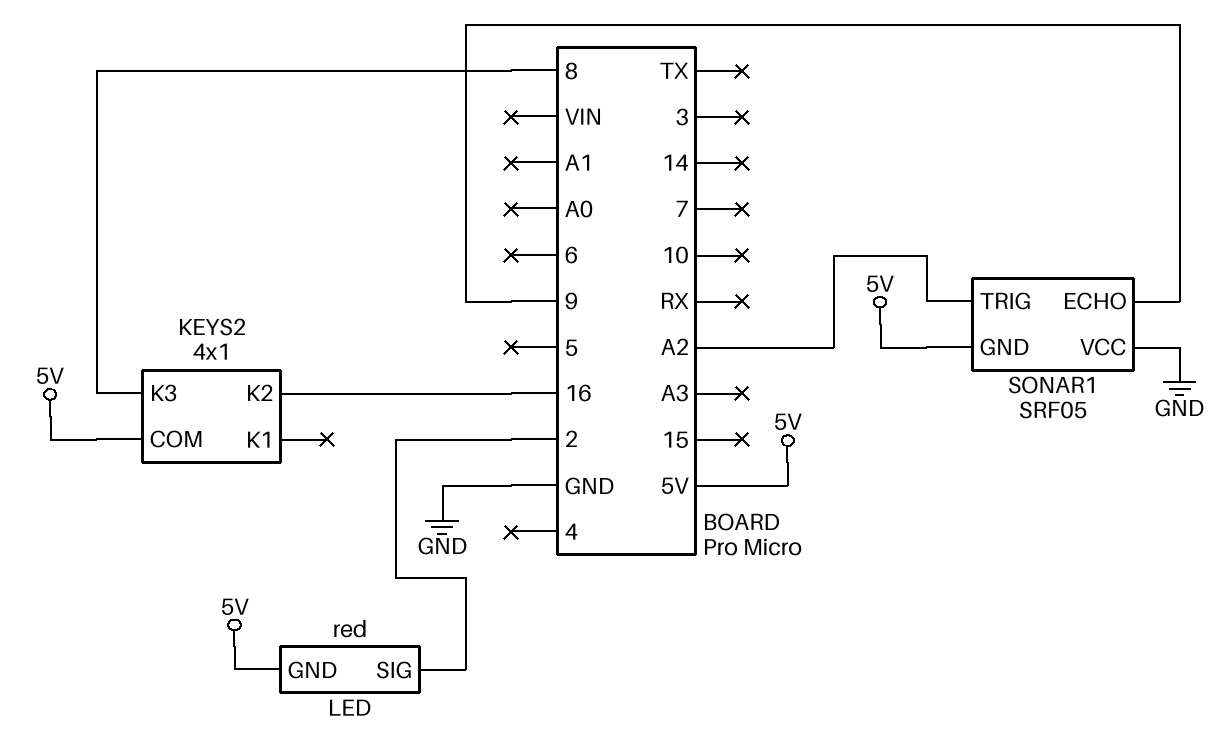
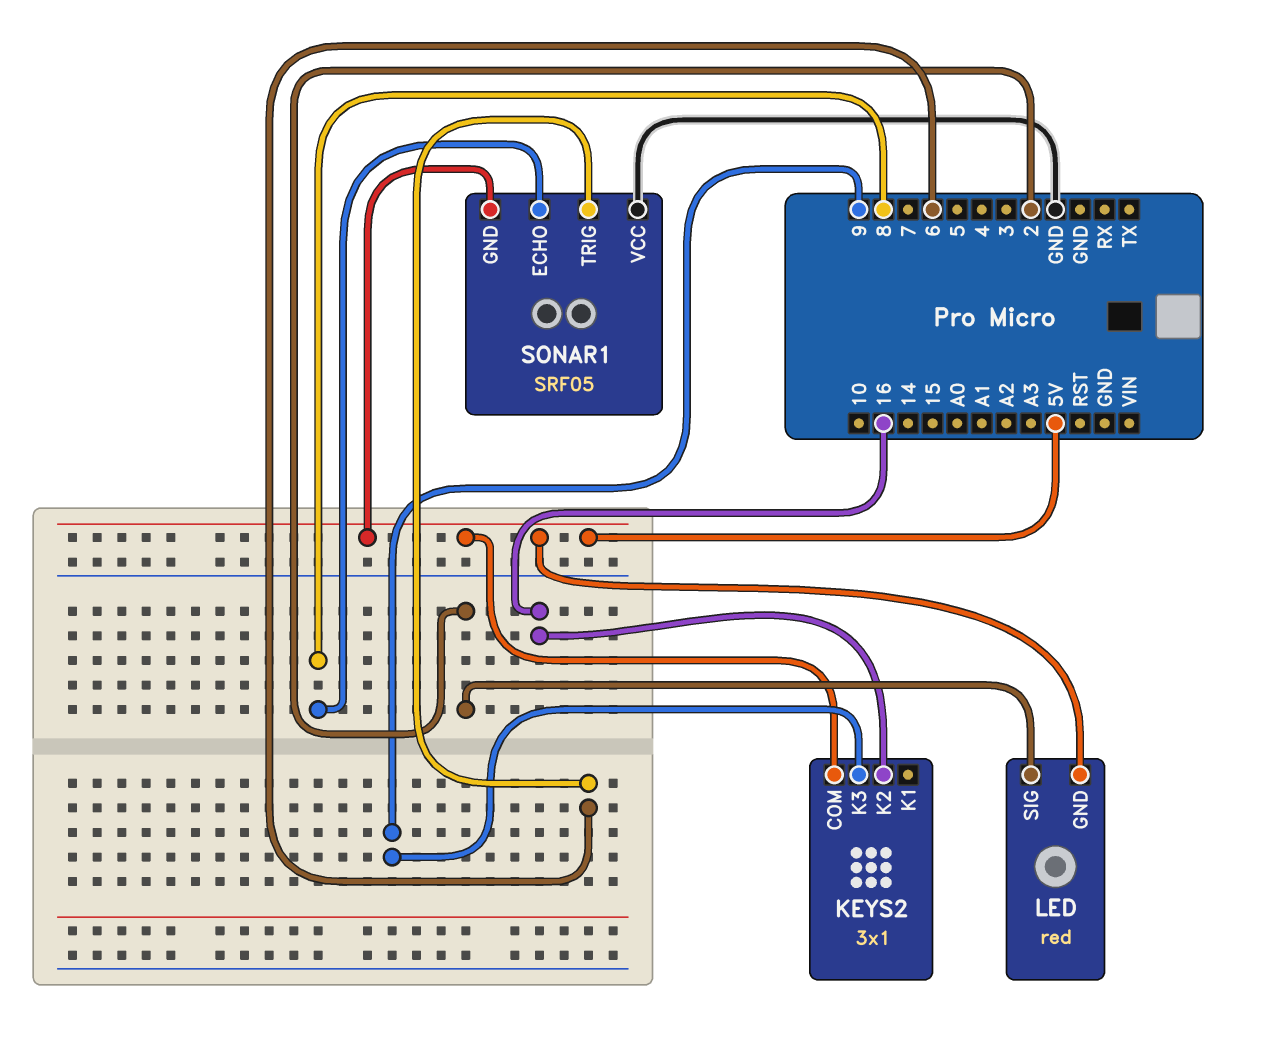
KEYS2: 4x1 -> 3x1
KEYS2 pin K3: 8 -> 9
SONAR1 pin ECHO: 9 -> 8
SONAR1 pin TRIG: A2 -> 6

